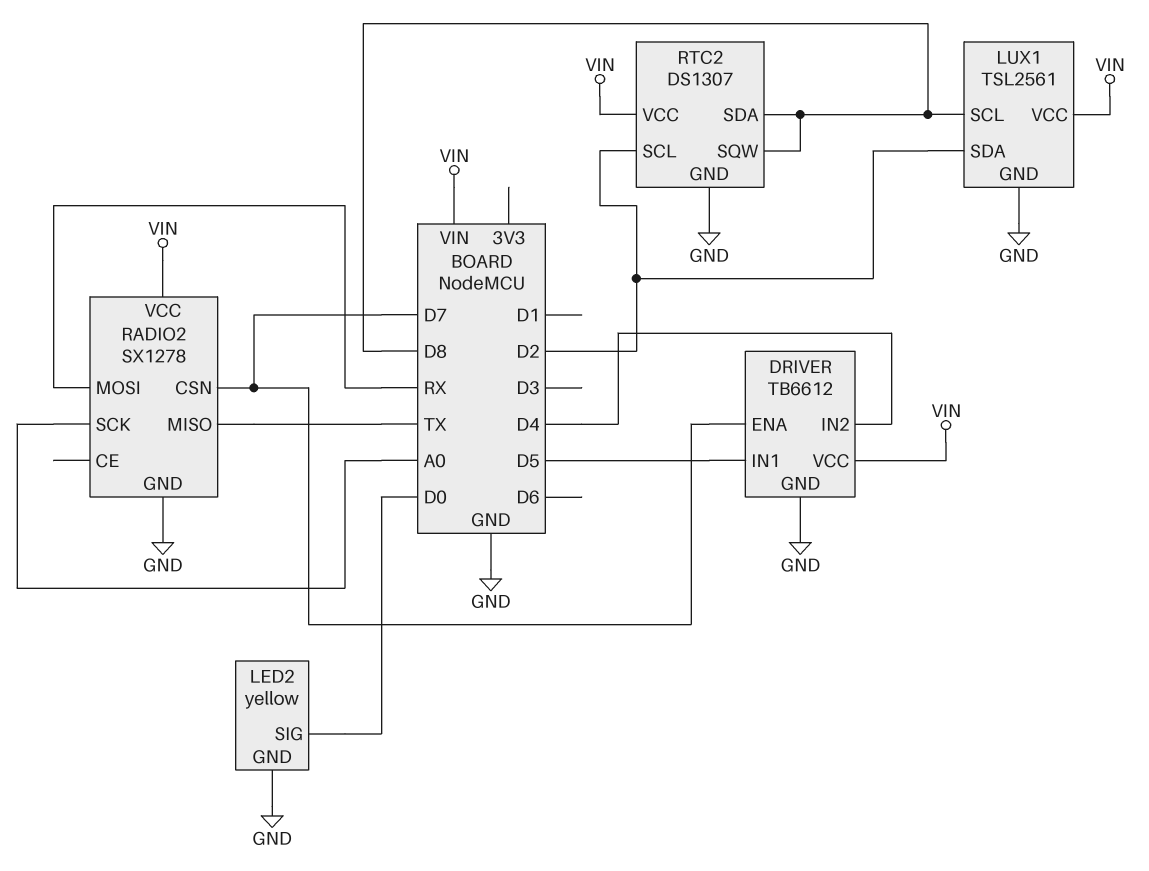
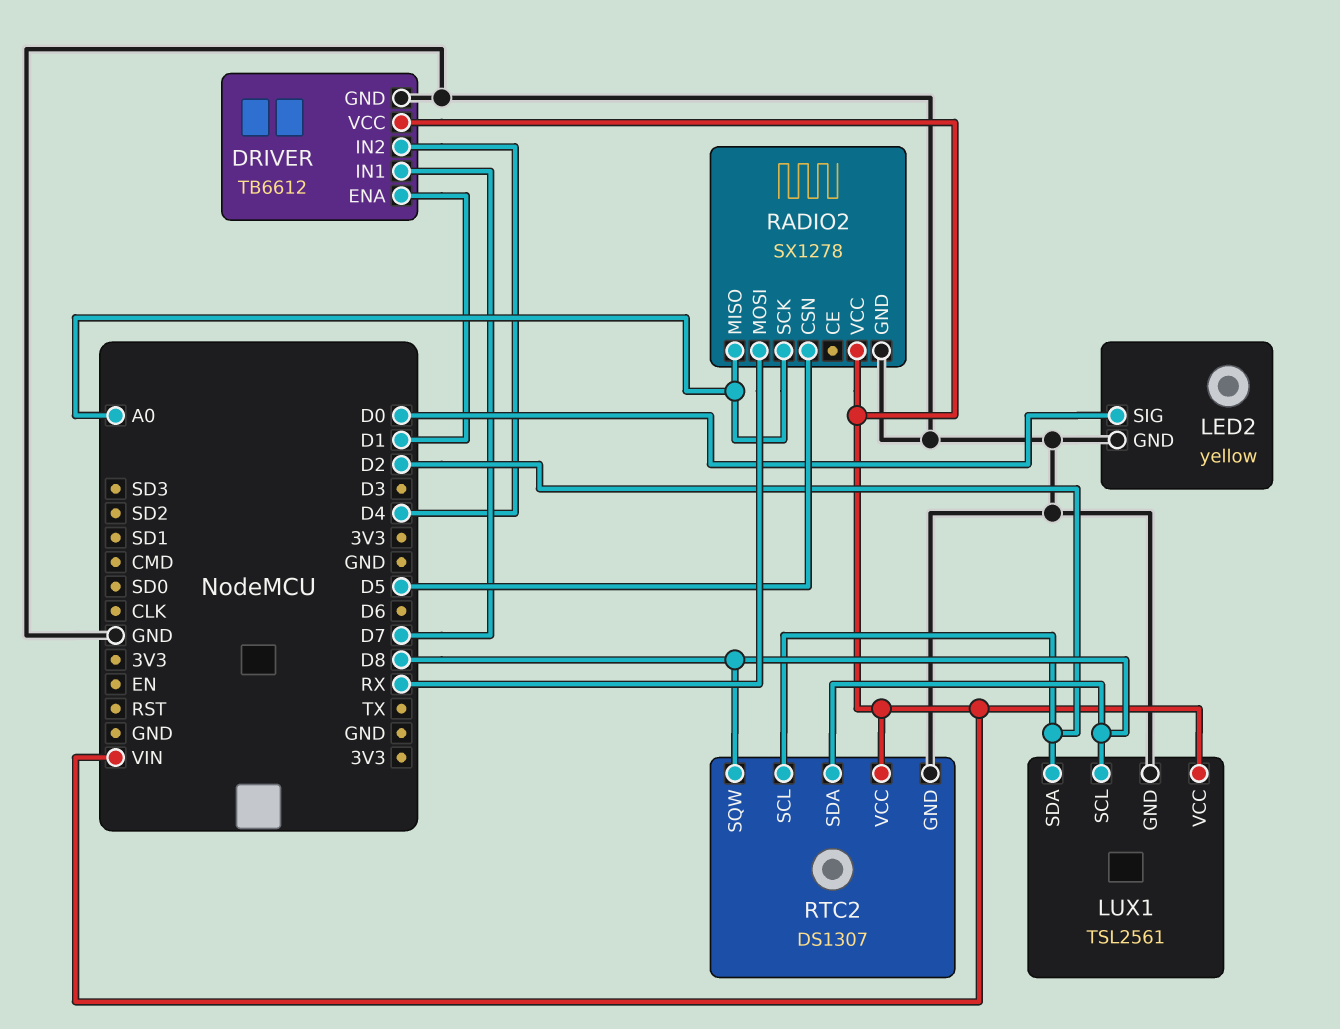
DRIVER pin ENA: D7 -> D1
DRIVER pin IN1: D5 -> D7
RADIO2 pin CSN: D7 -> D5
RADIO2 pin MISO: TX -> A0

